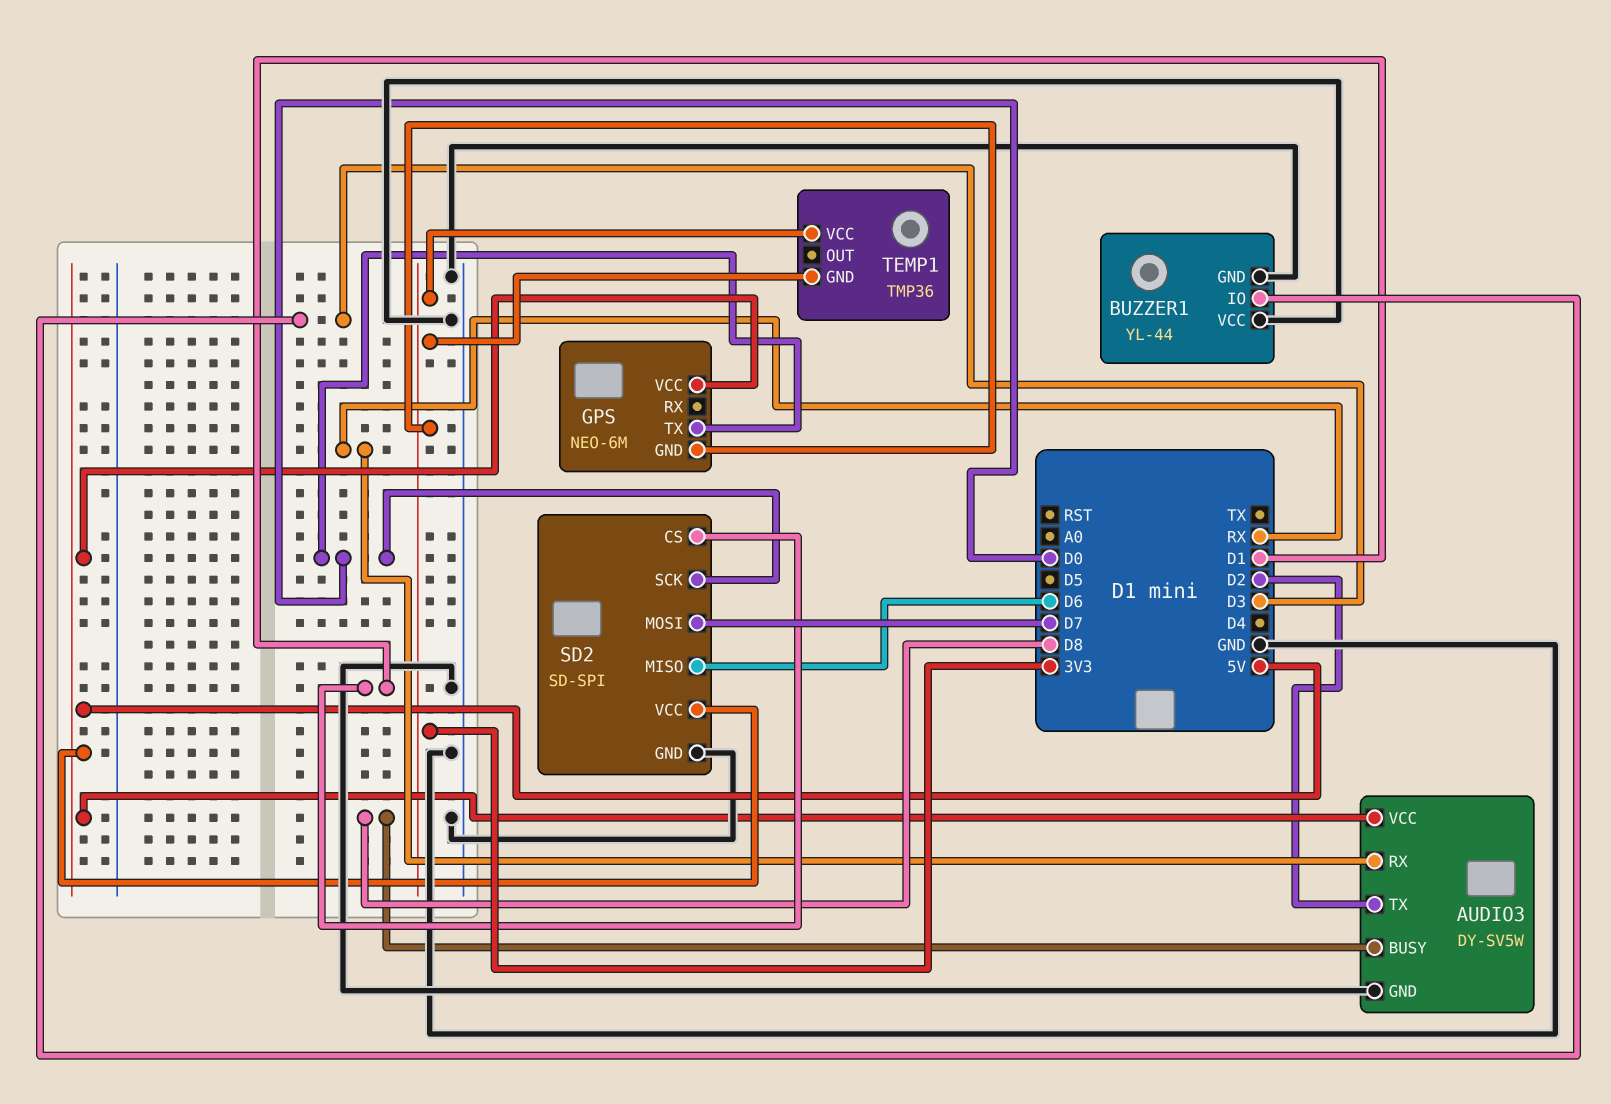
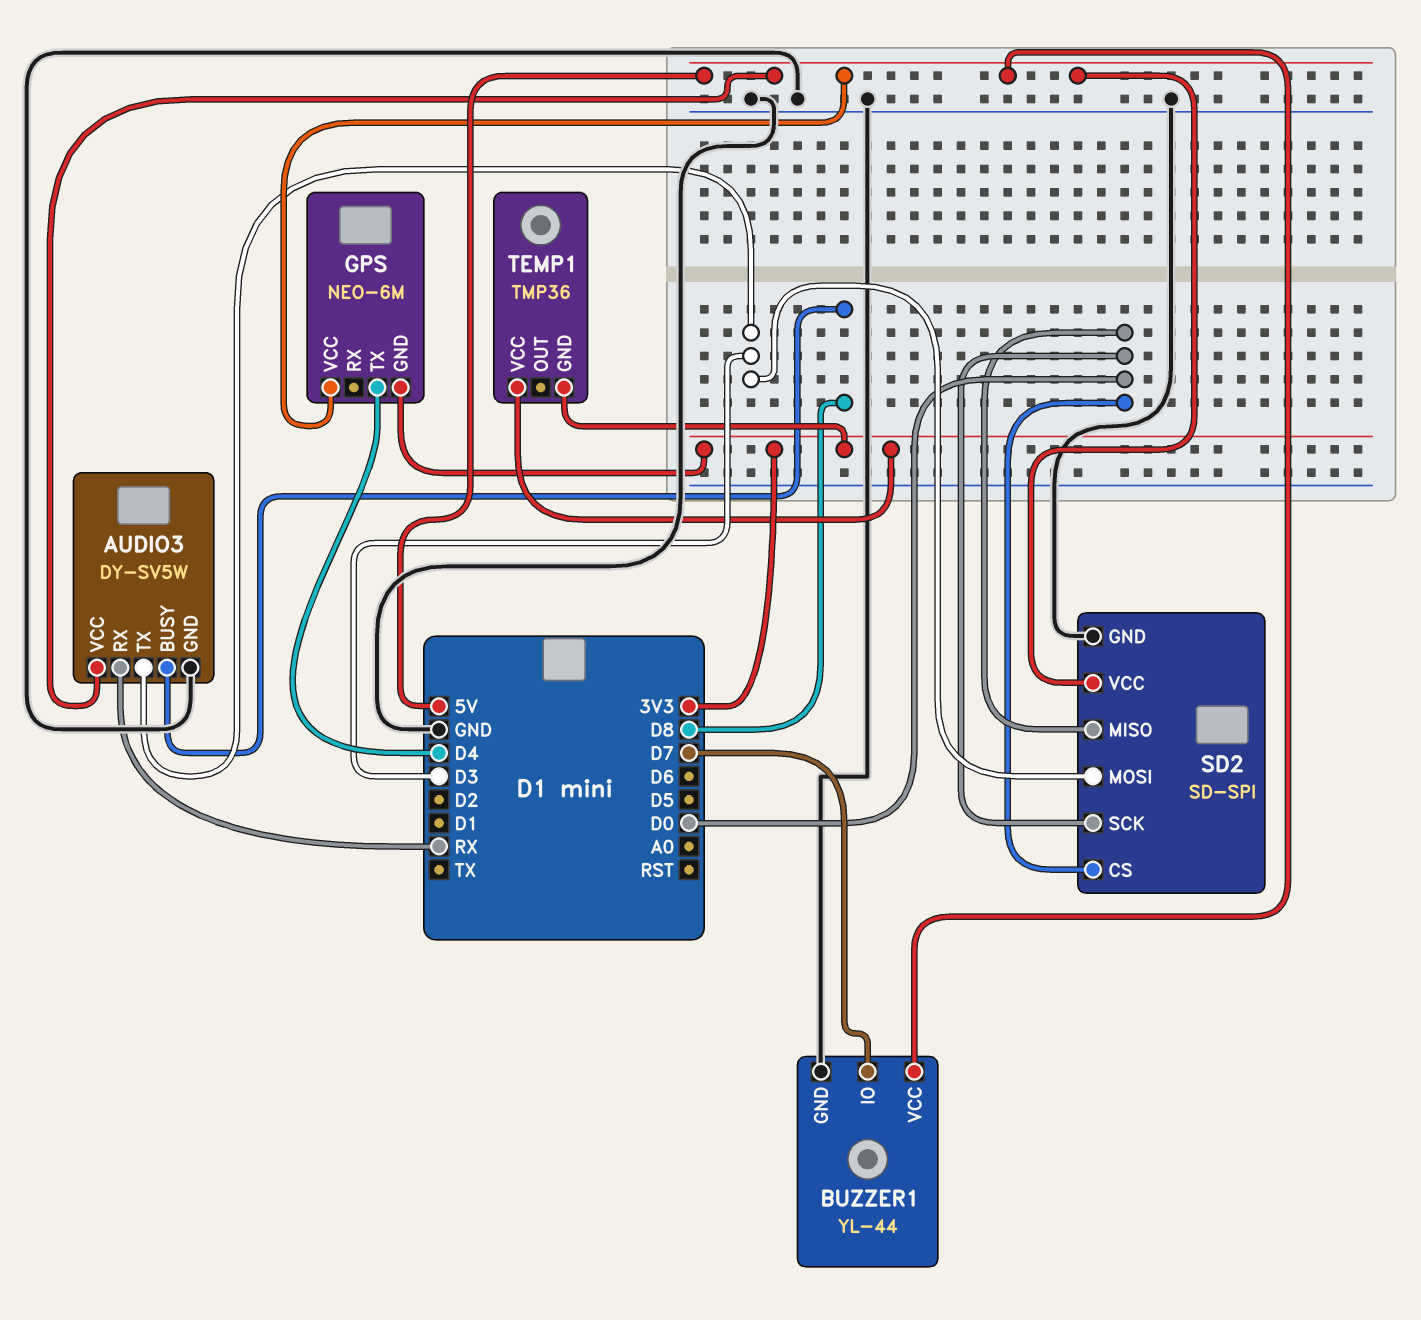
AUDIO3 pin TX: D2 -> D3
BUZZER1 pin IO: D3 -> D7
BUZZER1 pin VCC: GND -> 5V
GPS pin TX: D0 -> D4
SD2 pin CS: D1 -> D0
SD2 pin MISO: D6 -> D0
SD2 pin MOSI: D7 -> D3

